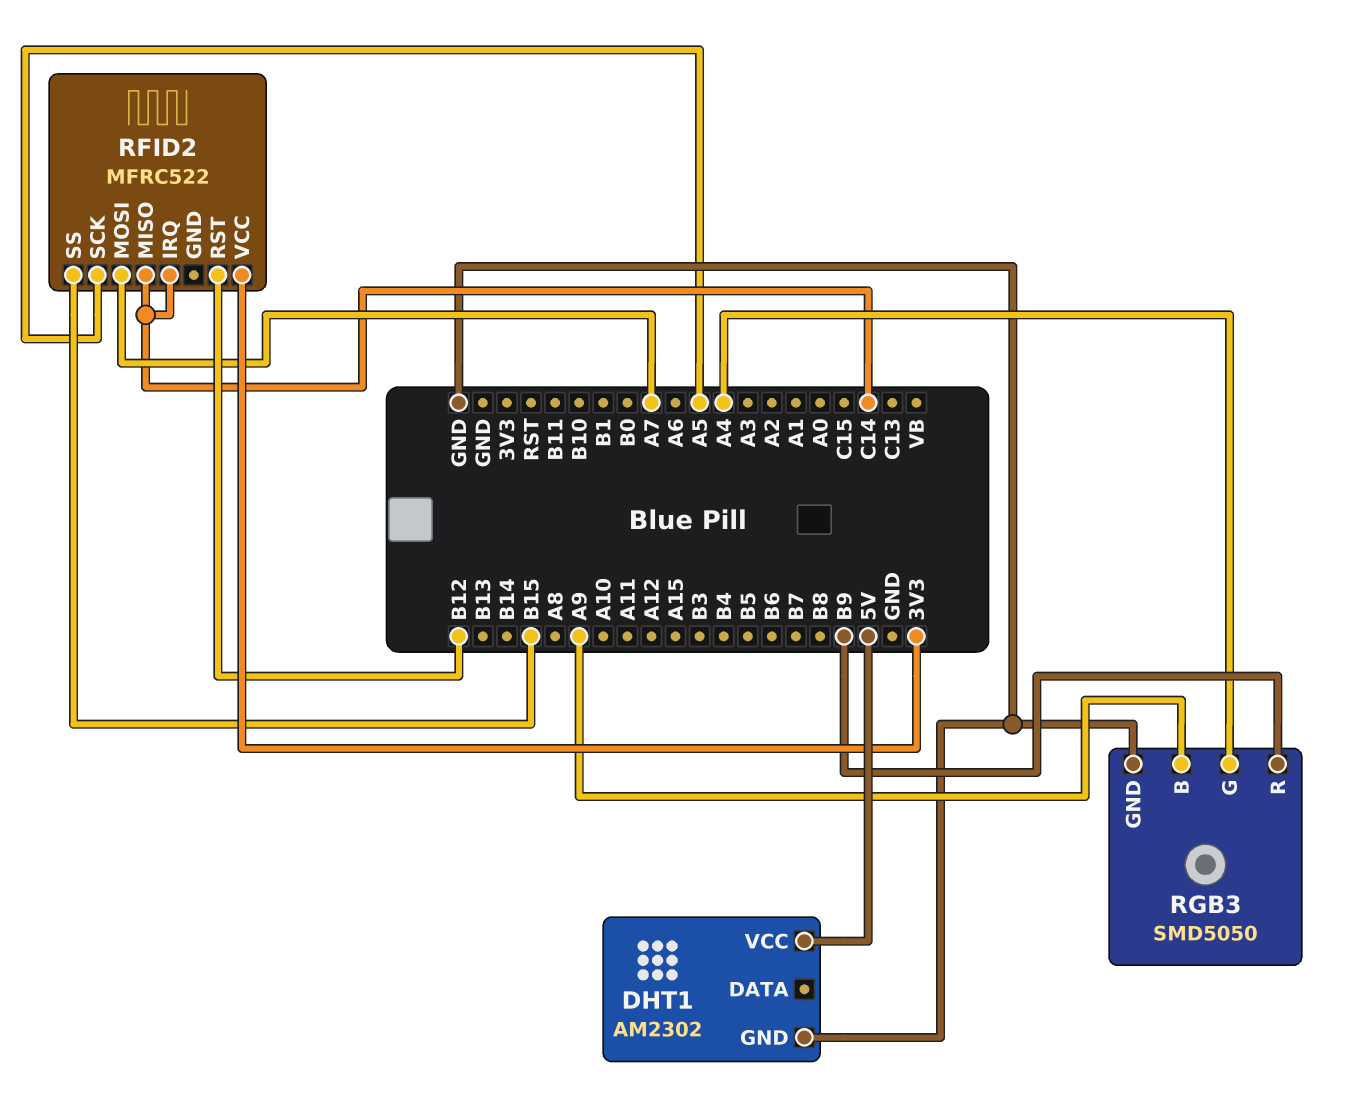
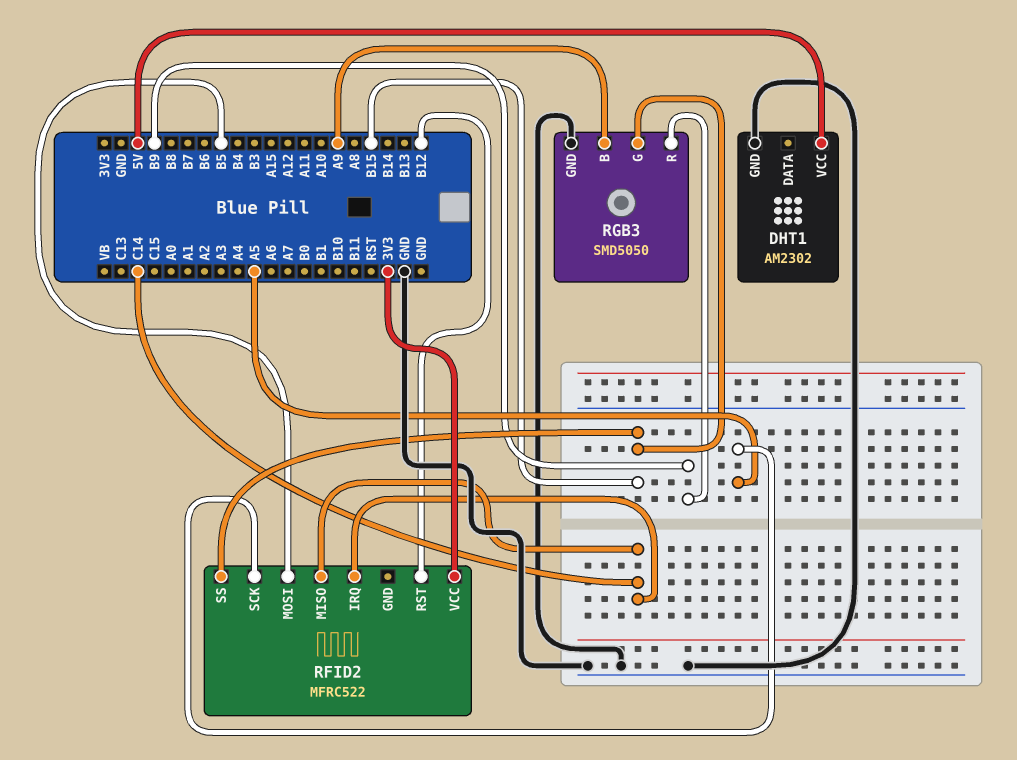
RFID2 pin MOSI: A7 -> B5
RGB3 pin G: A4 -> B15

